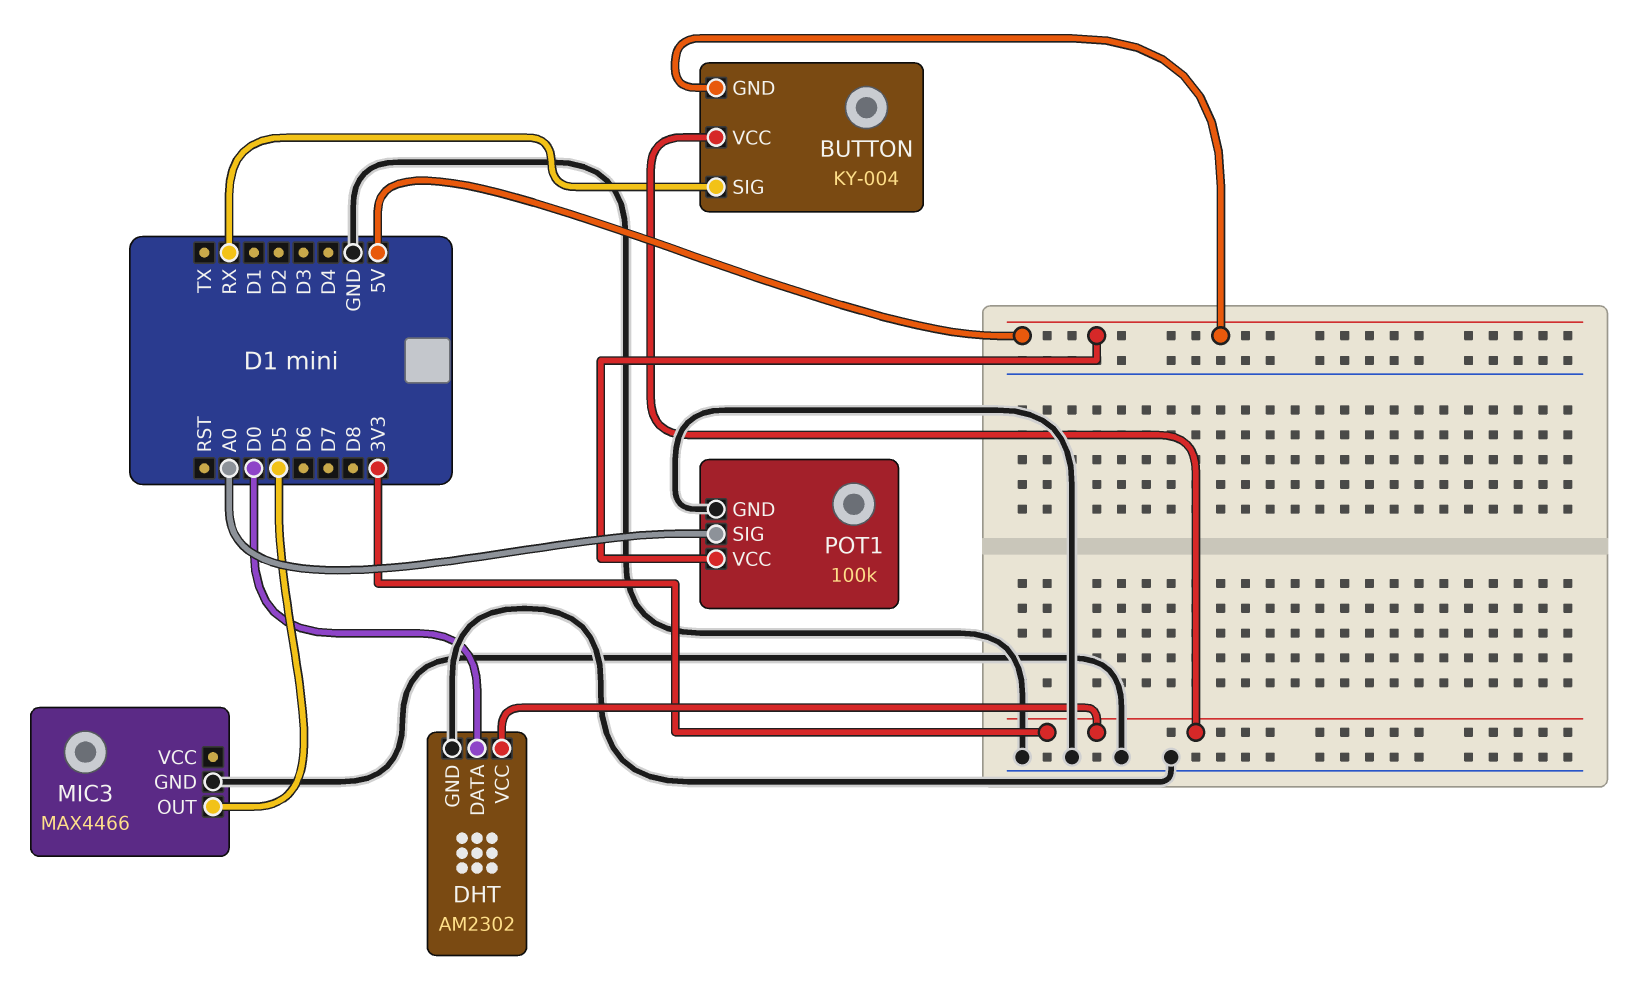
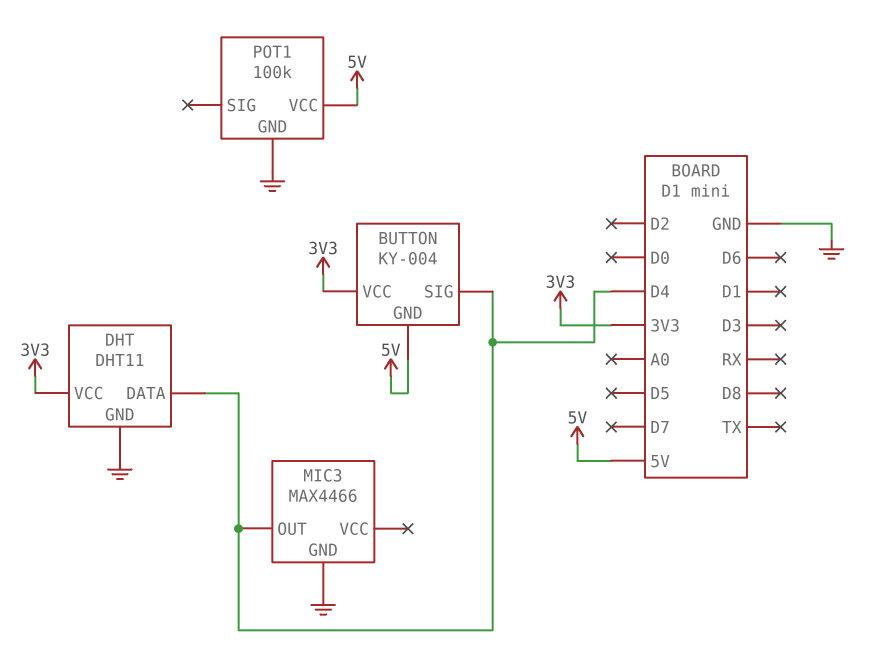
BUTTON pin SIG: RX -> D4
DHT: AM2302 -> DHT11
DHT pin DATA: D0 -> D4
MIC3 pin OUT: D5 -> D4
POT1 pin SIG: A0 -> none

